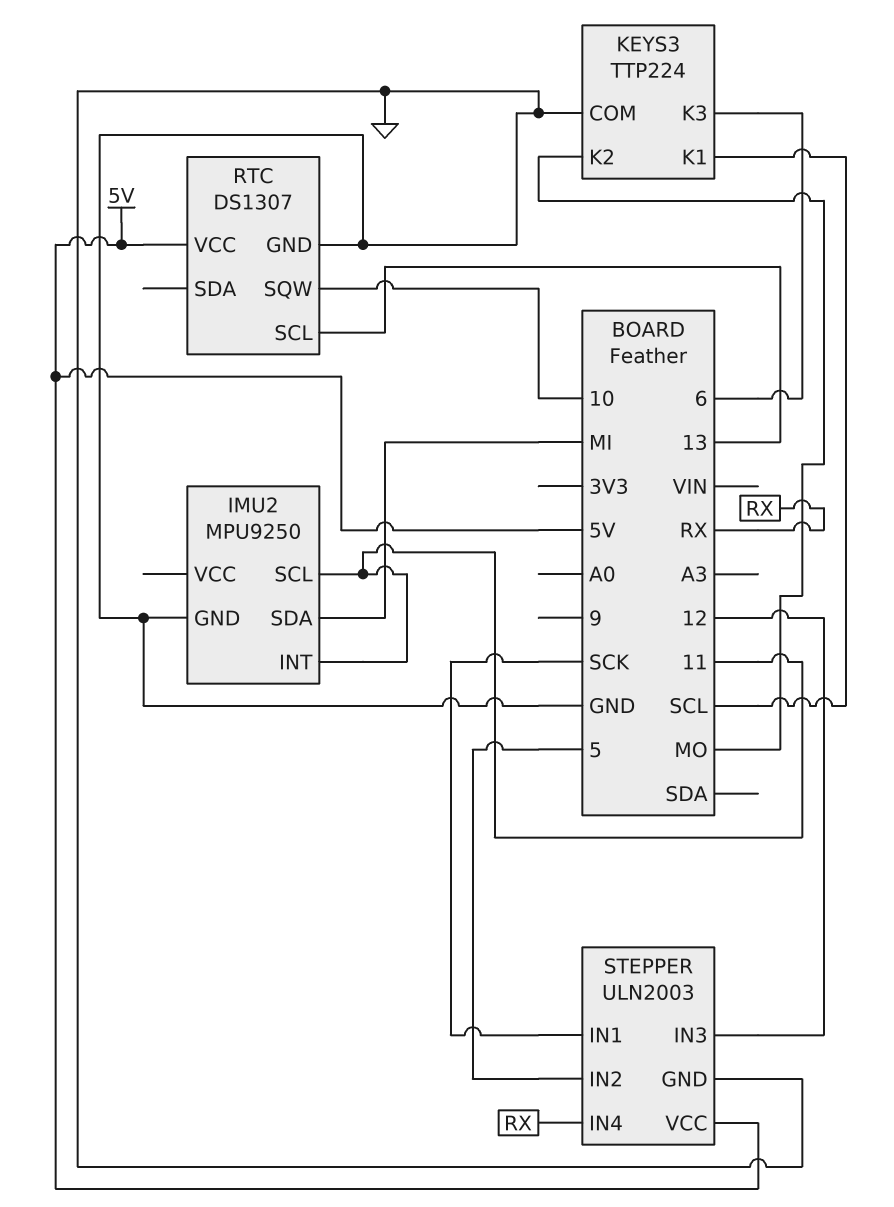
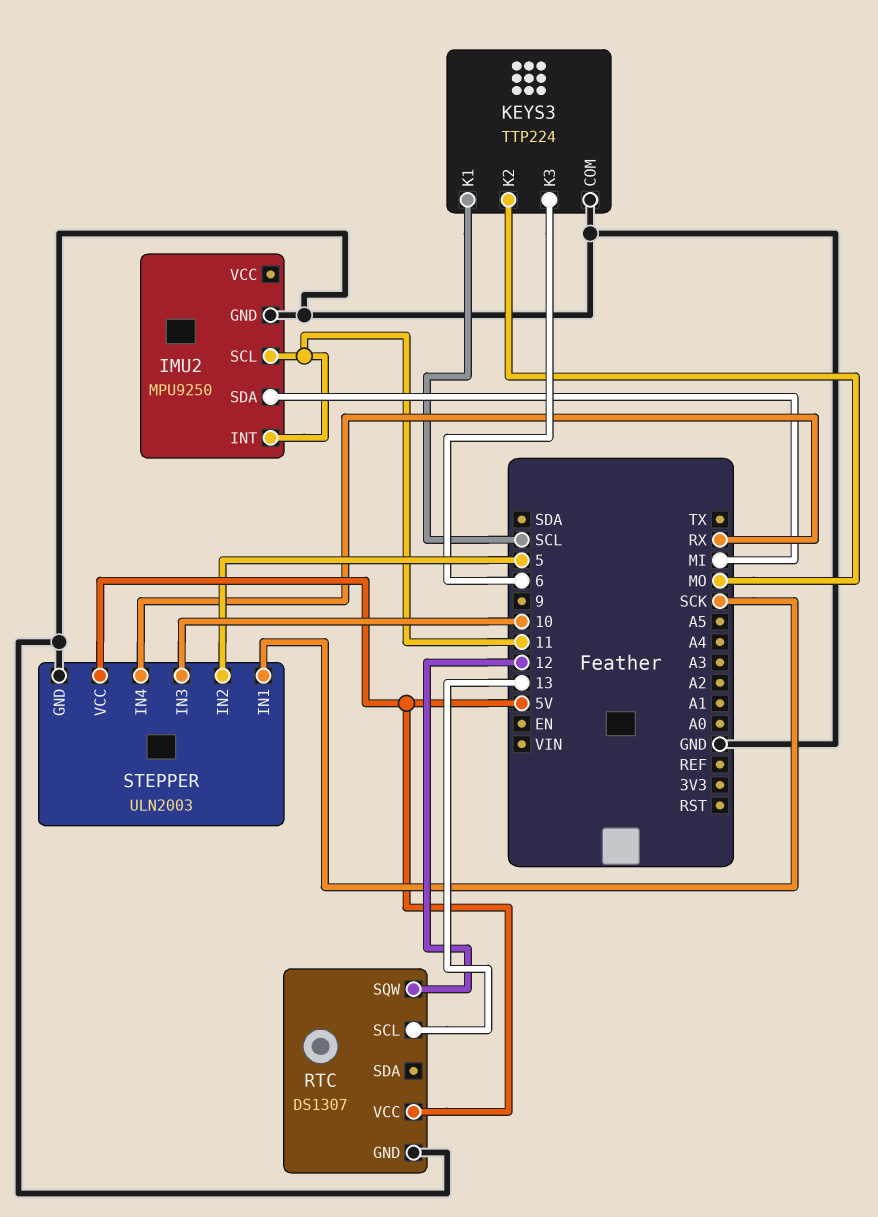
RTC pin SQW: 10 -> 12
STEPPER pin IN3: 12 -> 10

